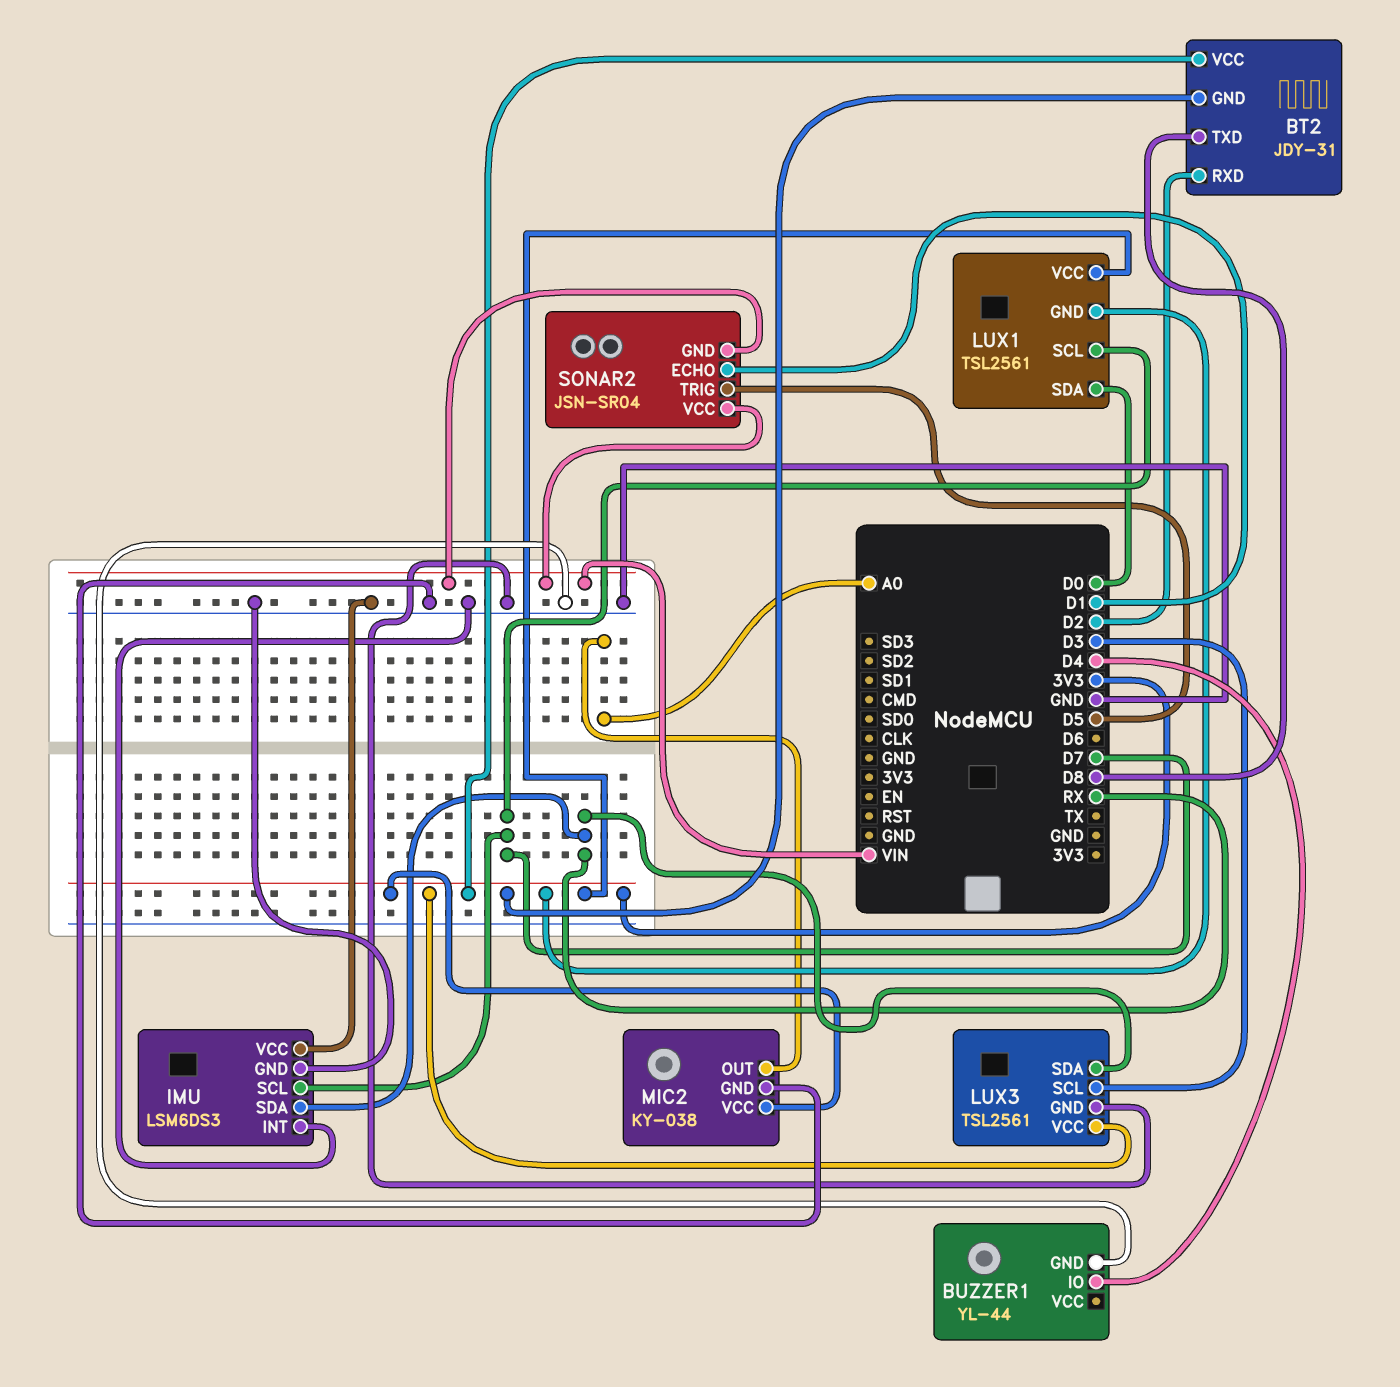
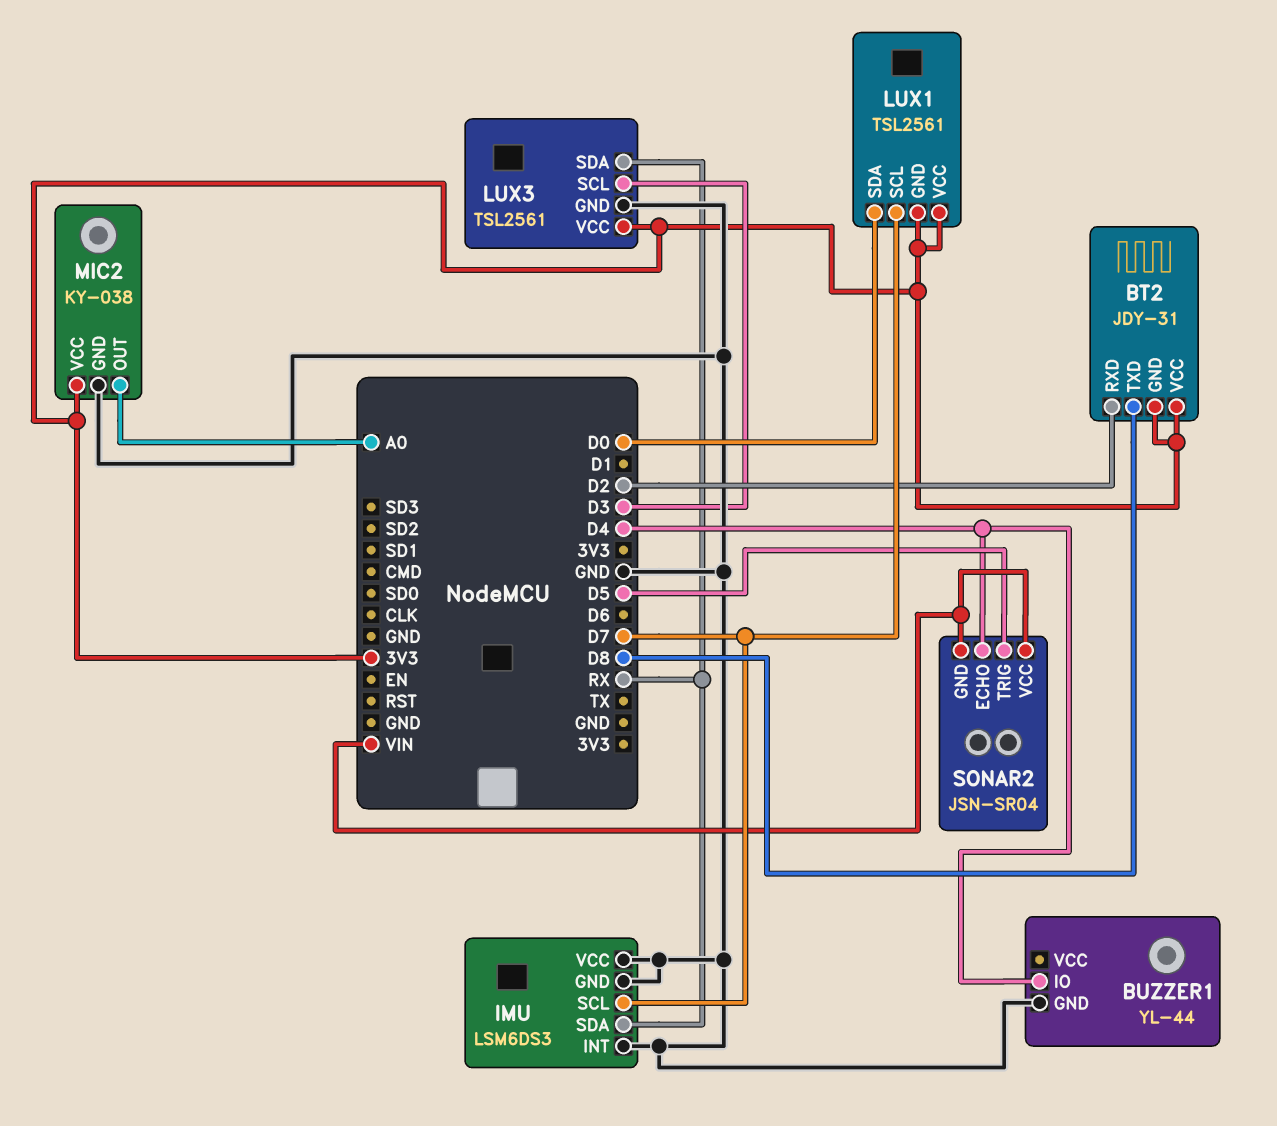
SONAR2 pin ECHO: D1 -> D4

